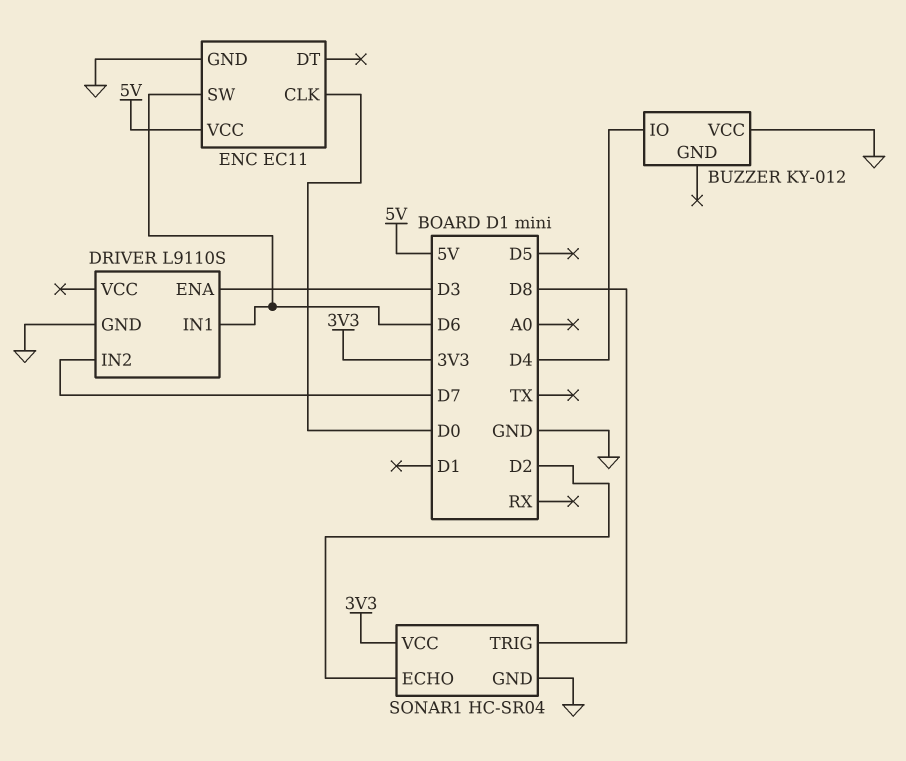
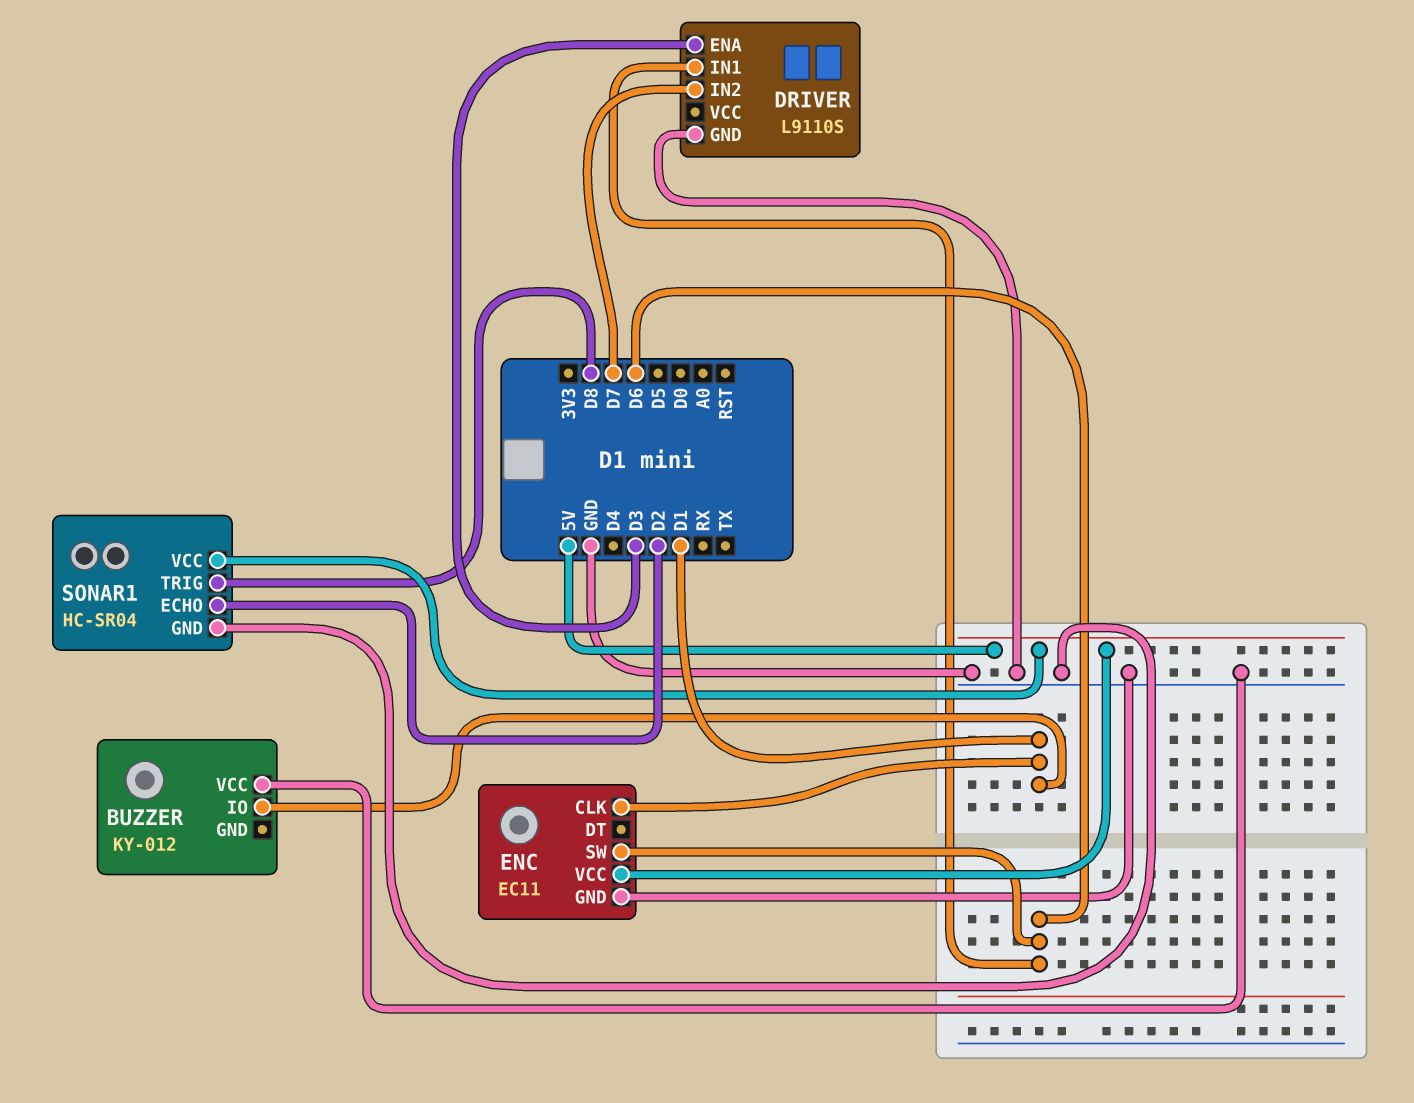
BUZZER pin IO: D4 -> D1
ENC pin CLK: D0 -> D1
SONAR1 pin VCC: 3V3 -> 5V

